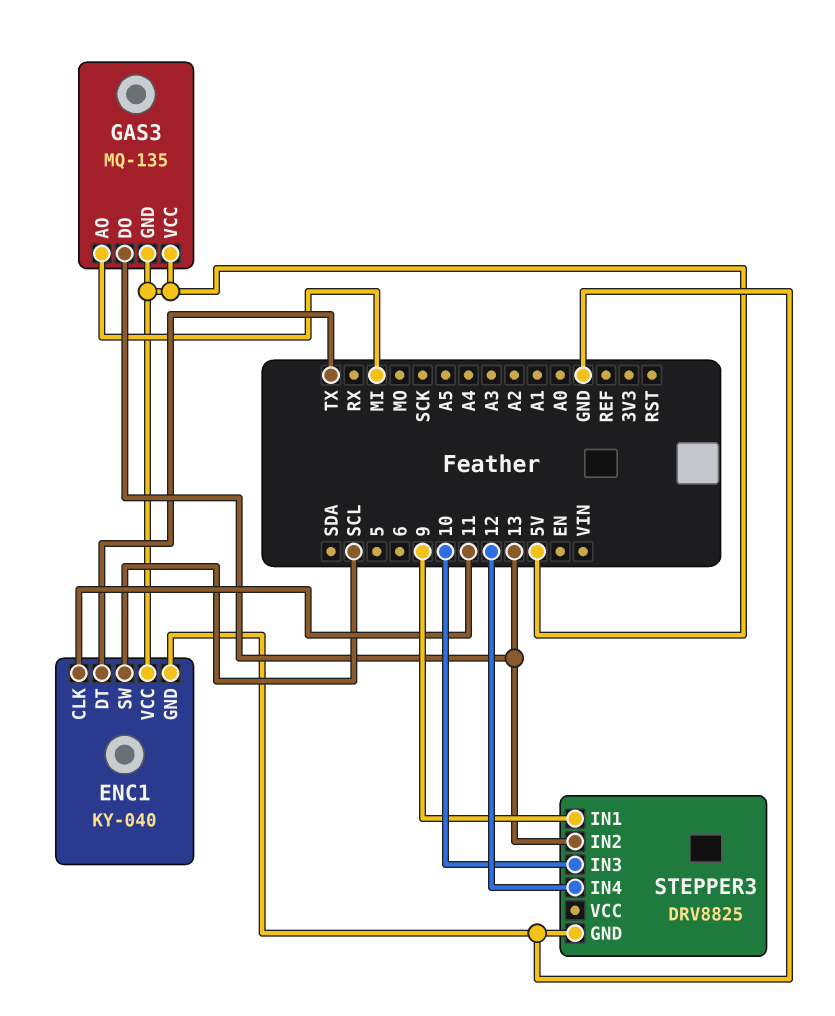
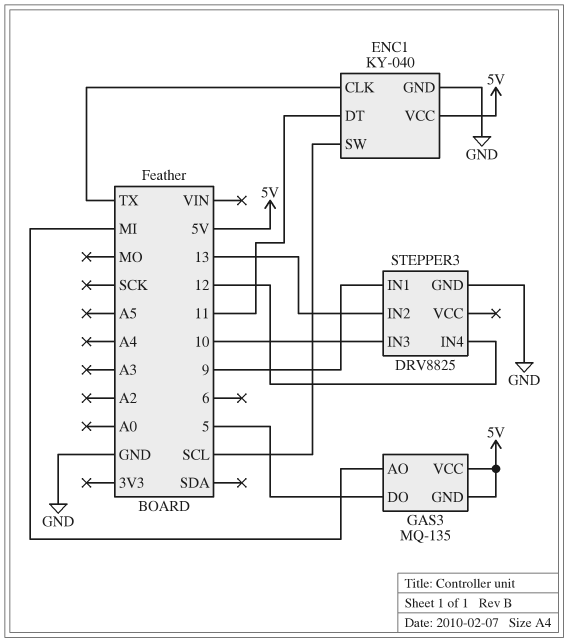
ENC1 pin CLK: 11 -> TX
ENC1 pin DT: TX -> 11
GAS3 pin DO: 13 -> 5

